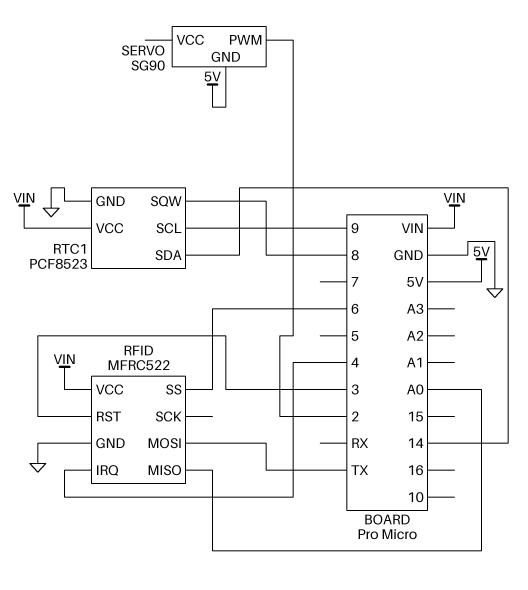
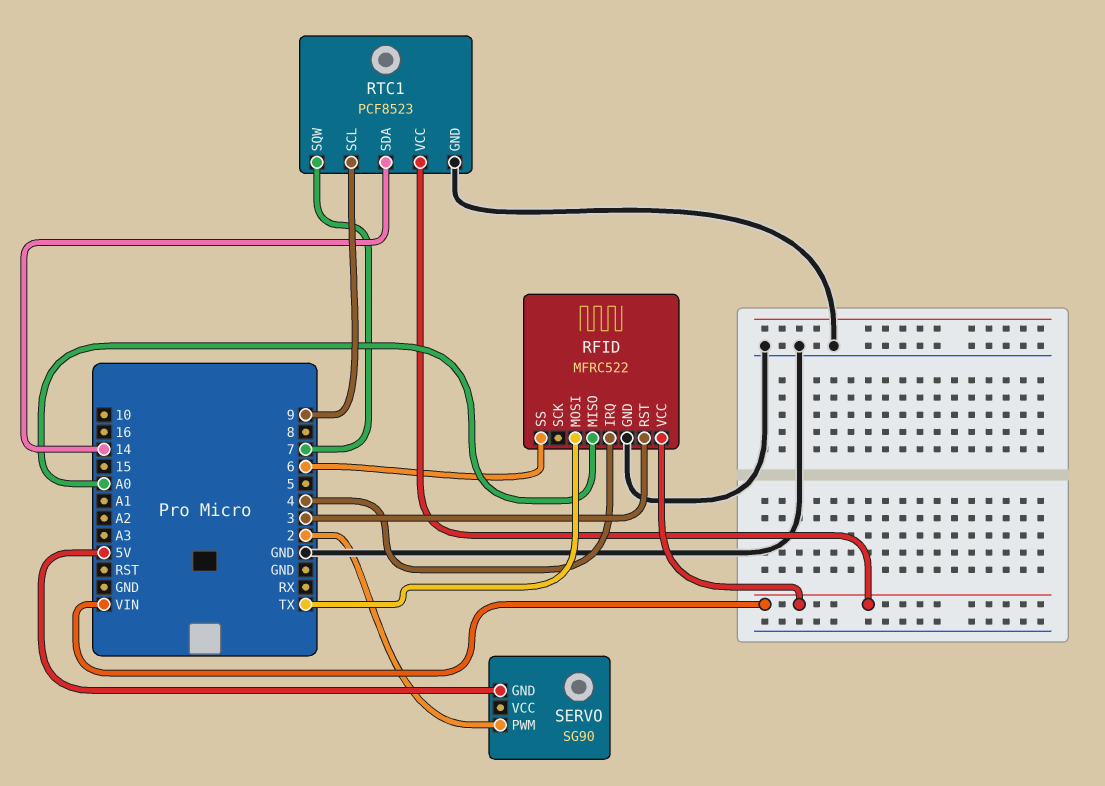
RTC1 pin SQW: 8 -> 7

